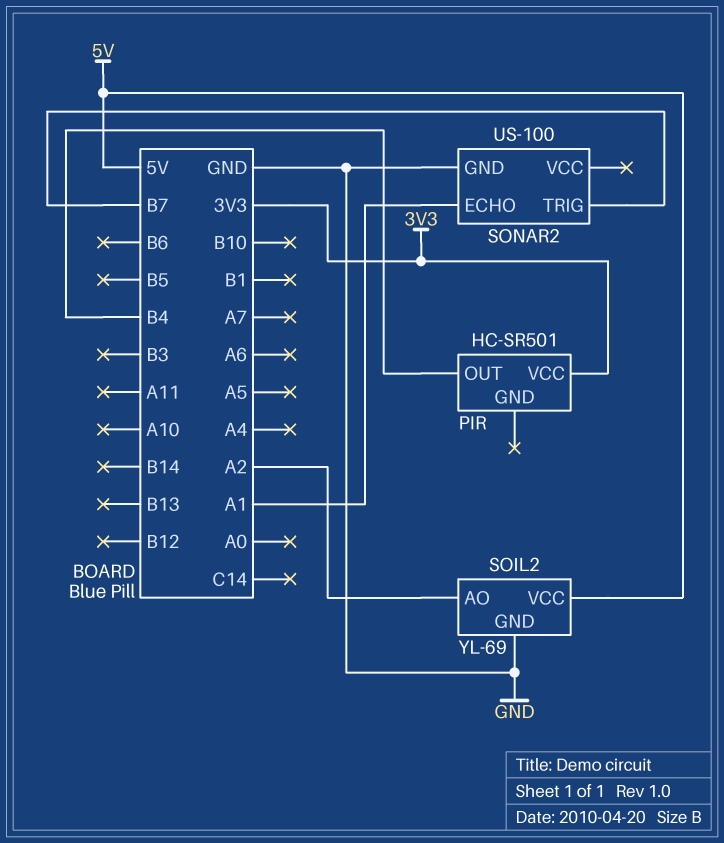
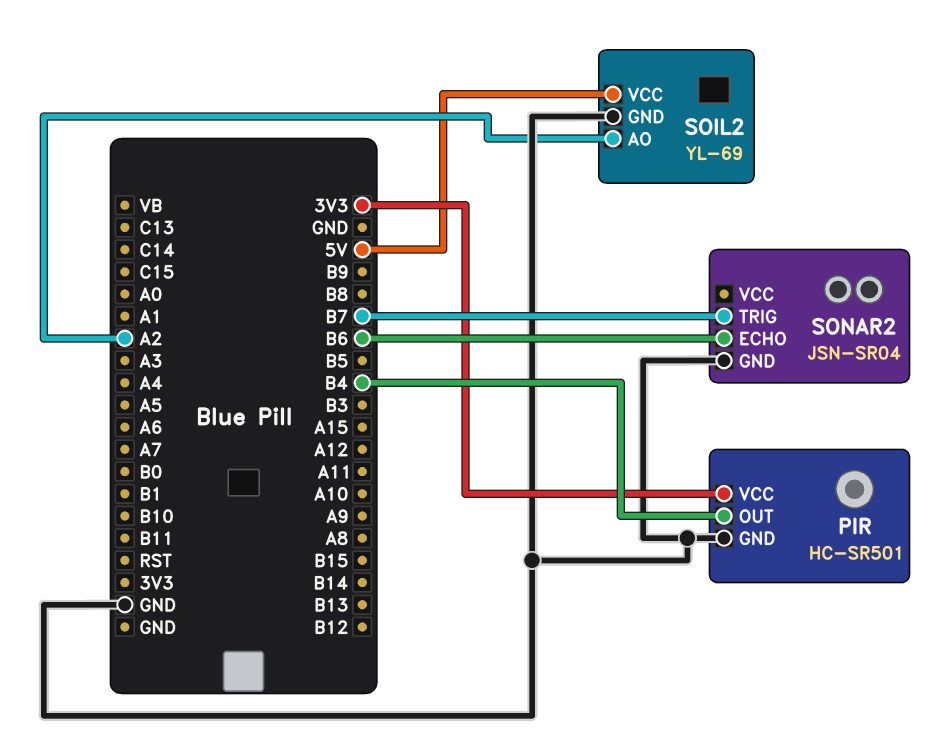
PIR pin GND: none -> GND
SONAR2: US-100 -> JSN-SR04
SONAR2 pin ECHO: A1 -> B6

